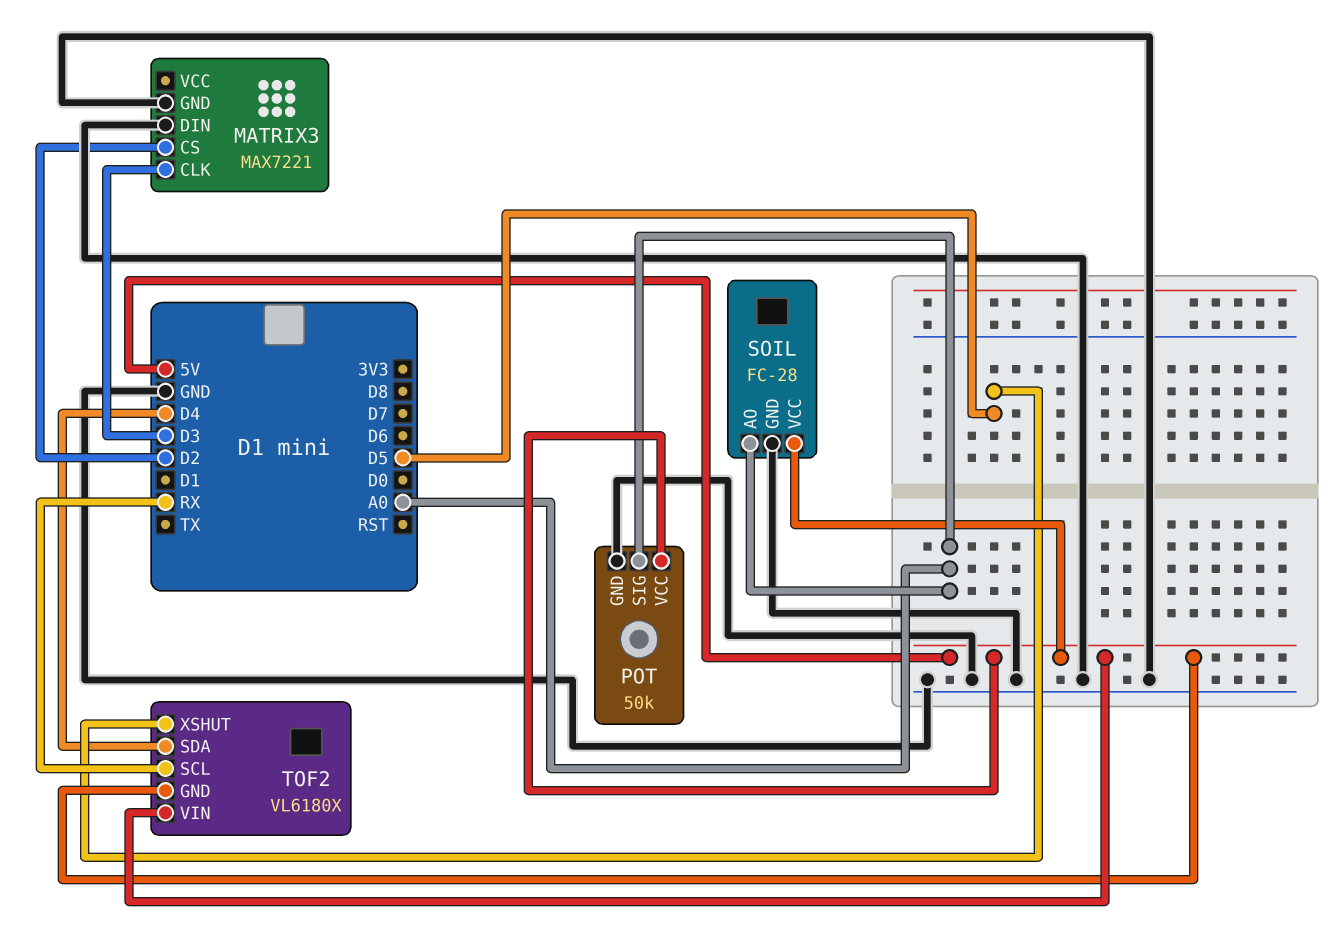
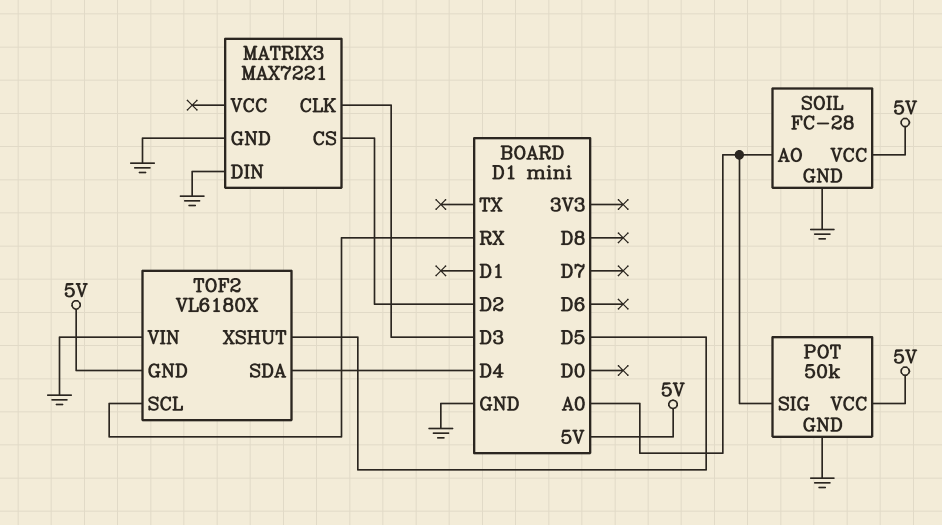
TOF2 pin VIN: 5V -> GND

